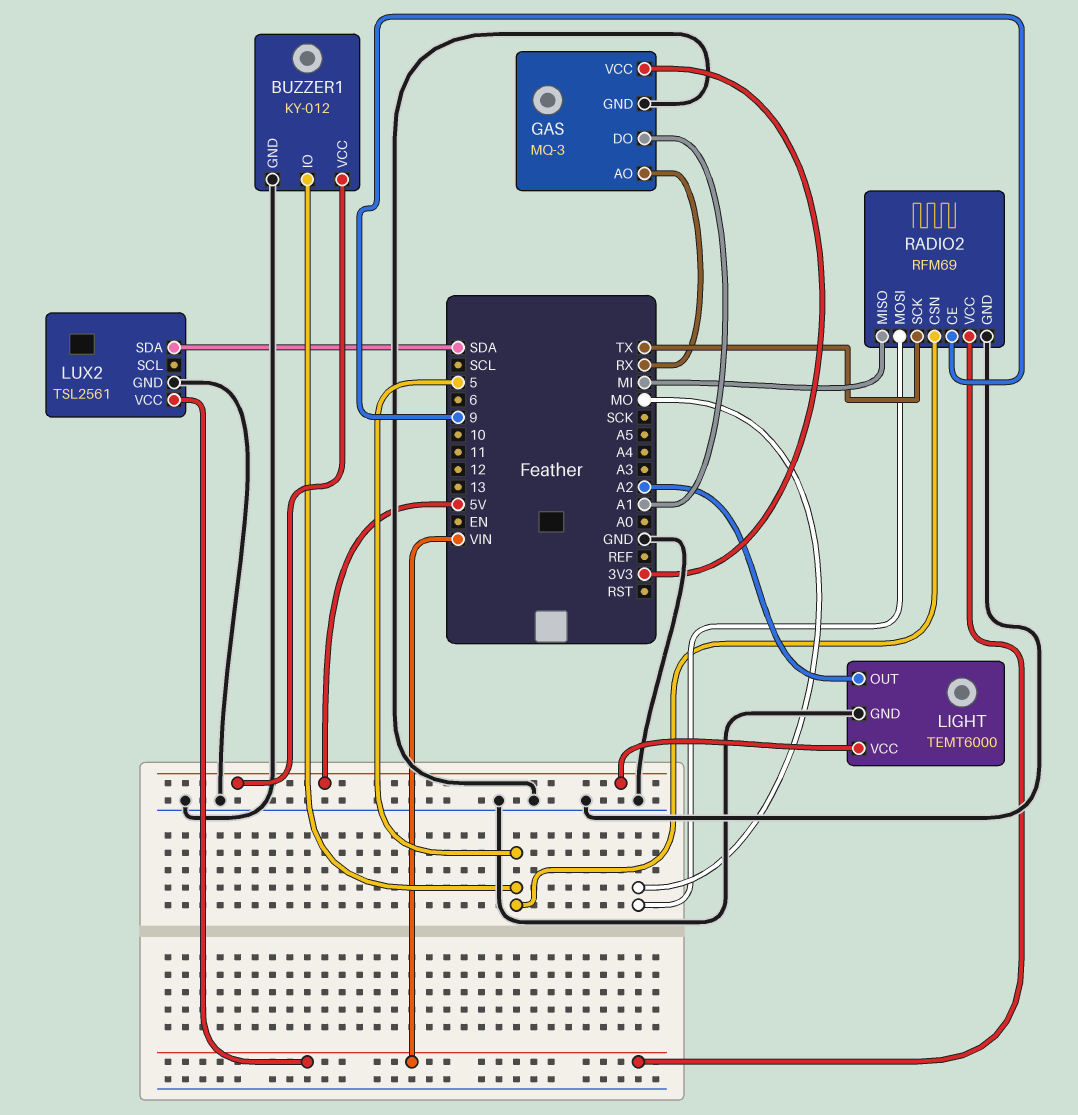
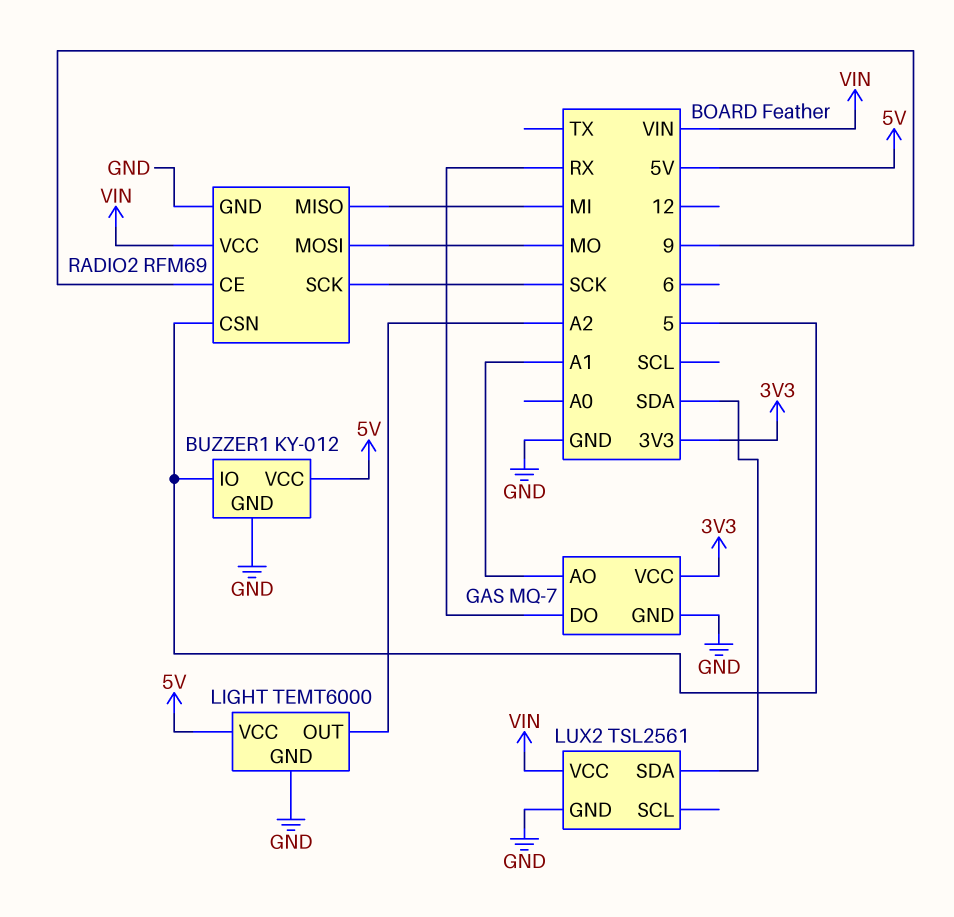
GAS: MQ-3 -> MQ-7
GAS pin AO: RX -> A1
GAS pin DO: A1 -> RX
RADIO2 pin SCK: TX -> SCK

